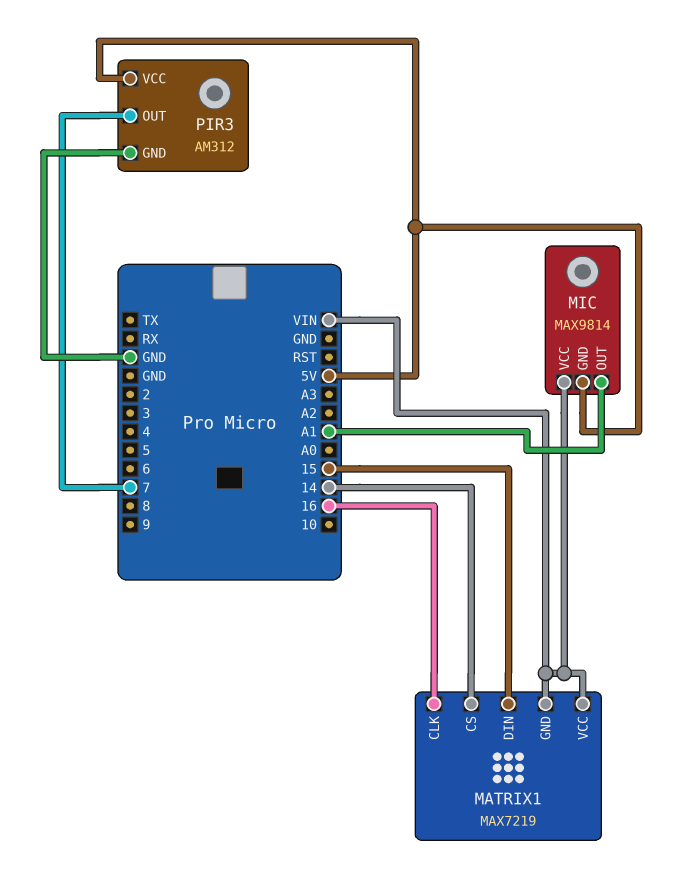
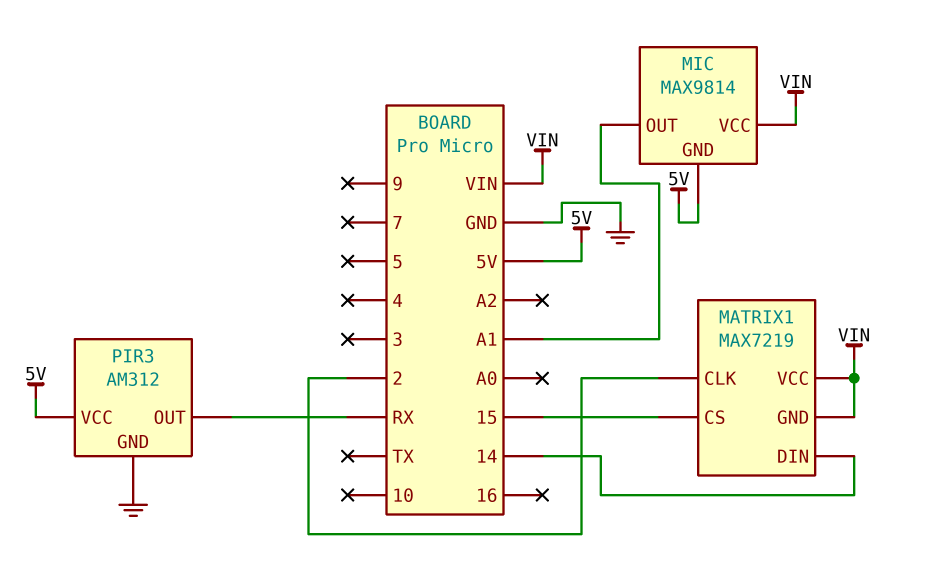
MATRIX1 pin CLK: 16 -> 2
MATRIX1 pin CS: 14 -> 15
MATRIX1 pin DIN: 15 -> 14
PIR3 pin OUT: 7 -> RX

